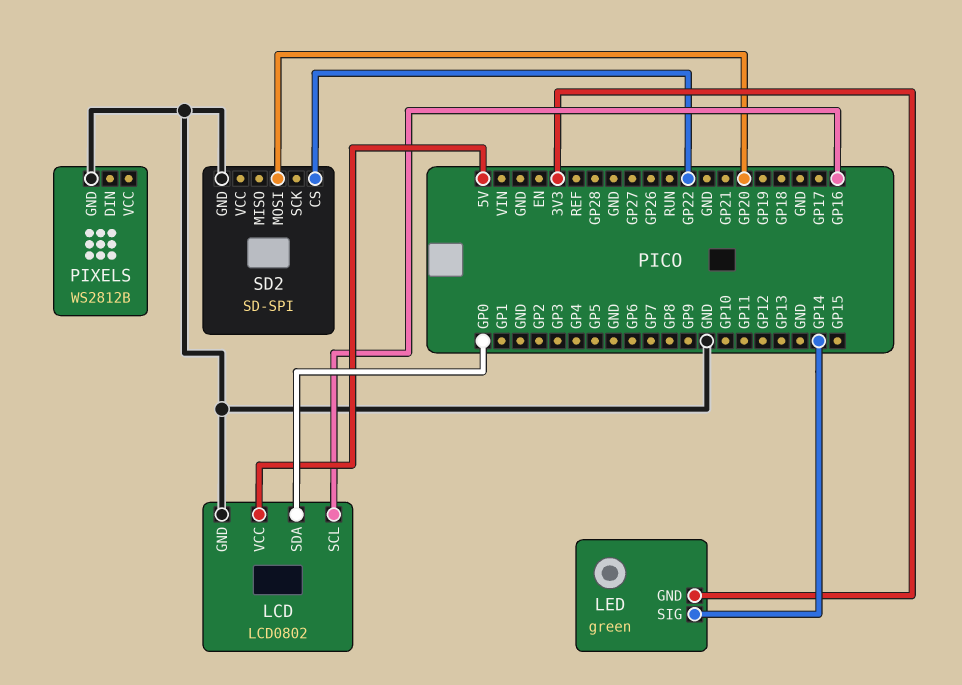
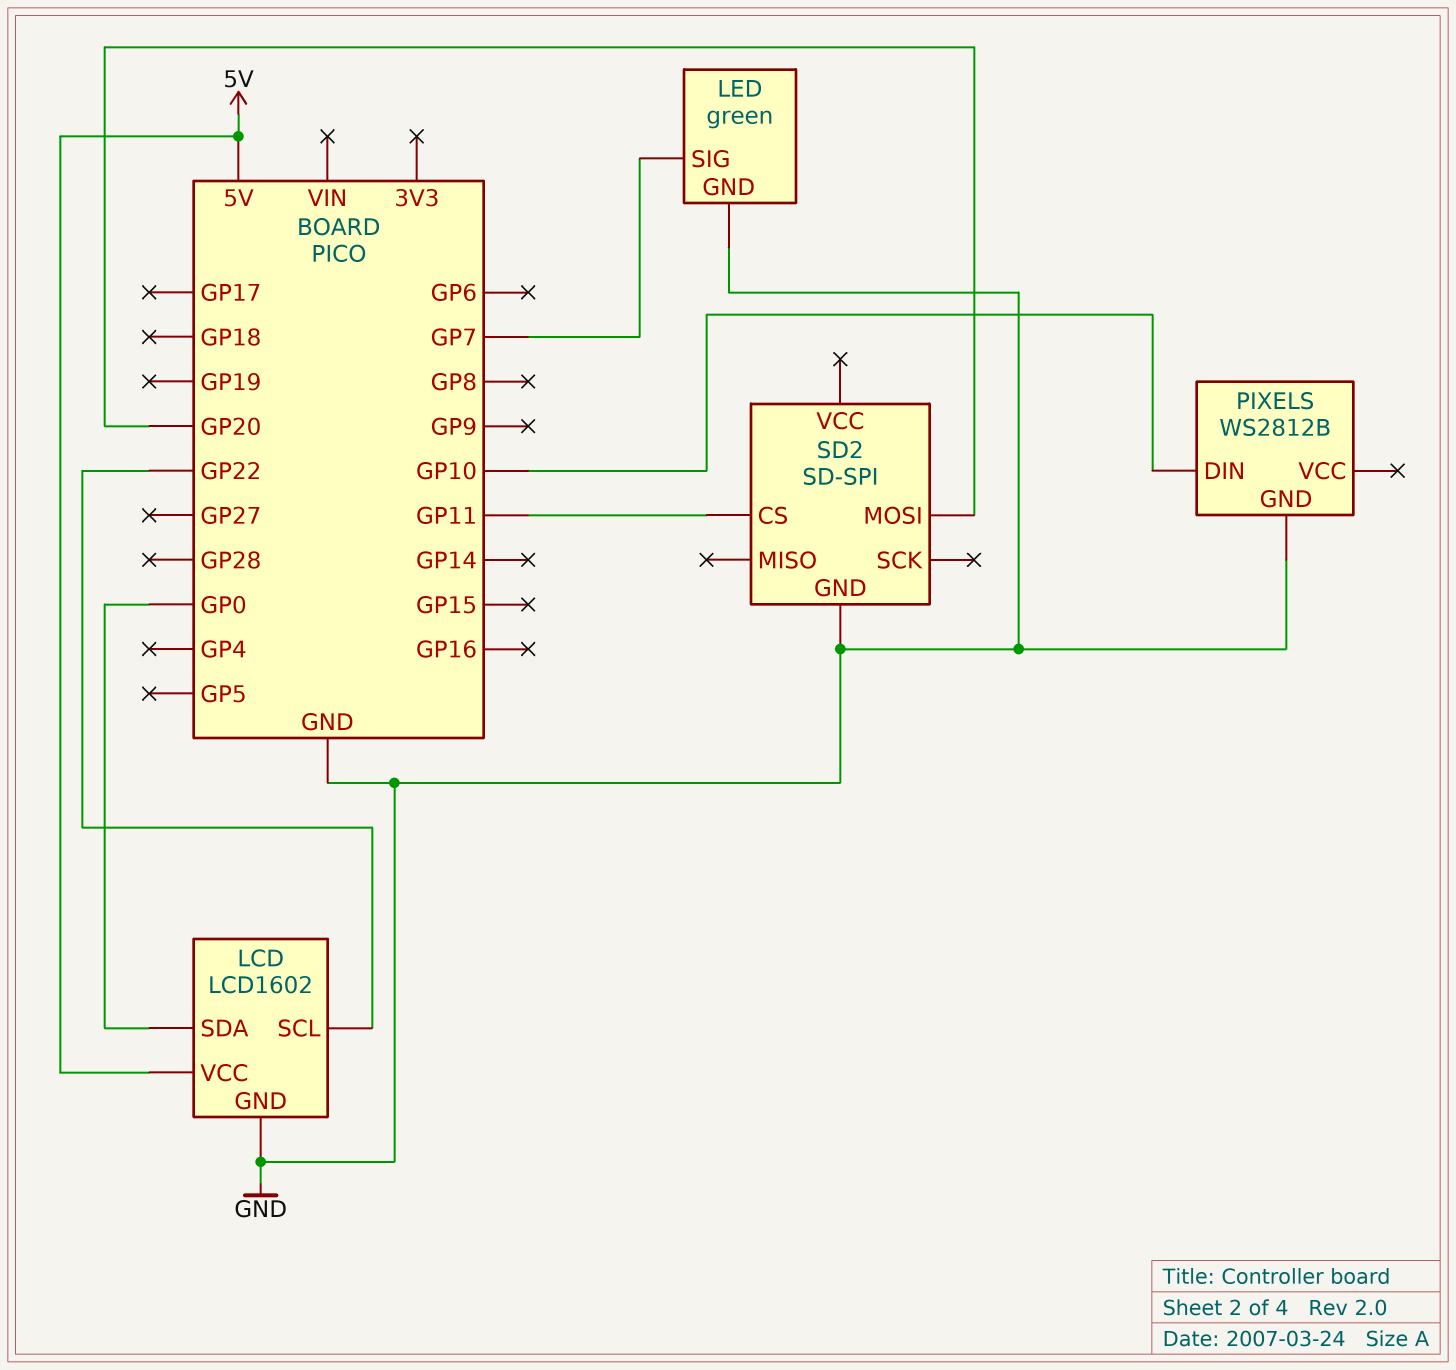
LCD: LCD0802 -> LCD1602
LCD pin SCL: GP16 -> GP22
LED pin GND: 3V3 -> GND
LED pin SIG: GP14 -> GP7
PIXELS pin DIN: none -> GP10
SD2 pin CS: GP22 -> GP11

